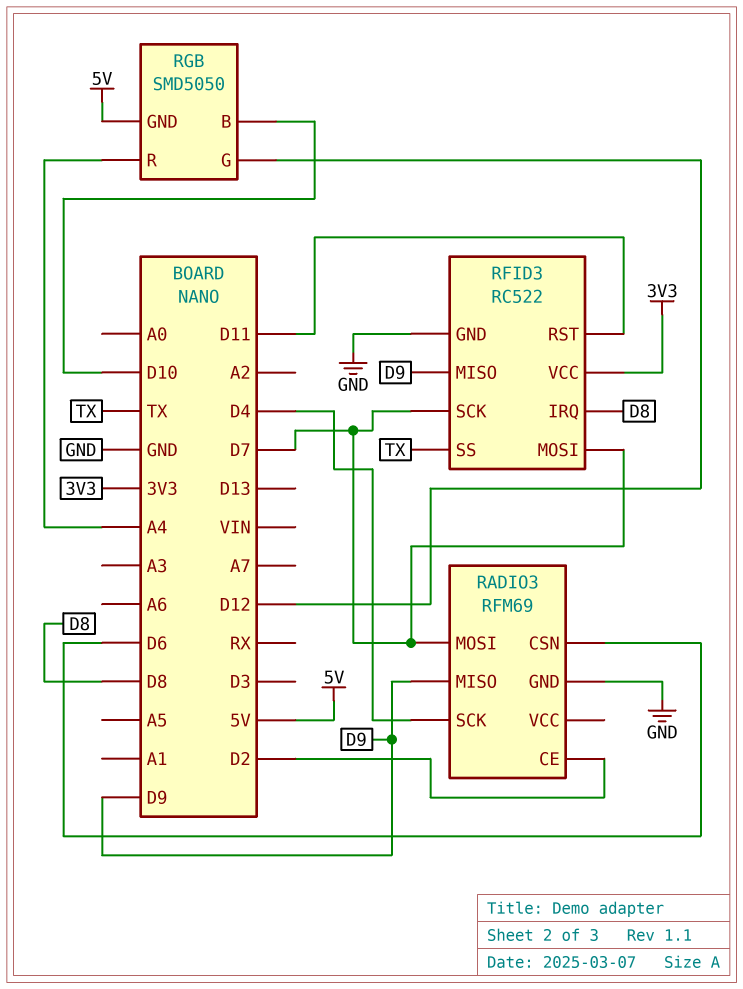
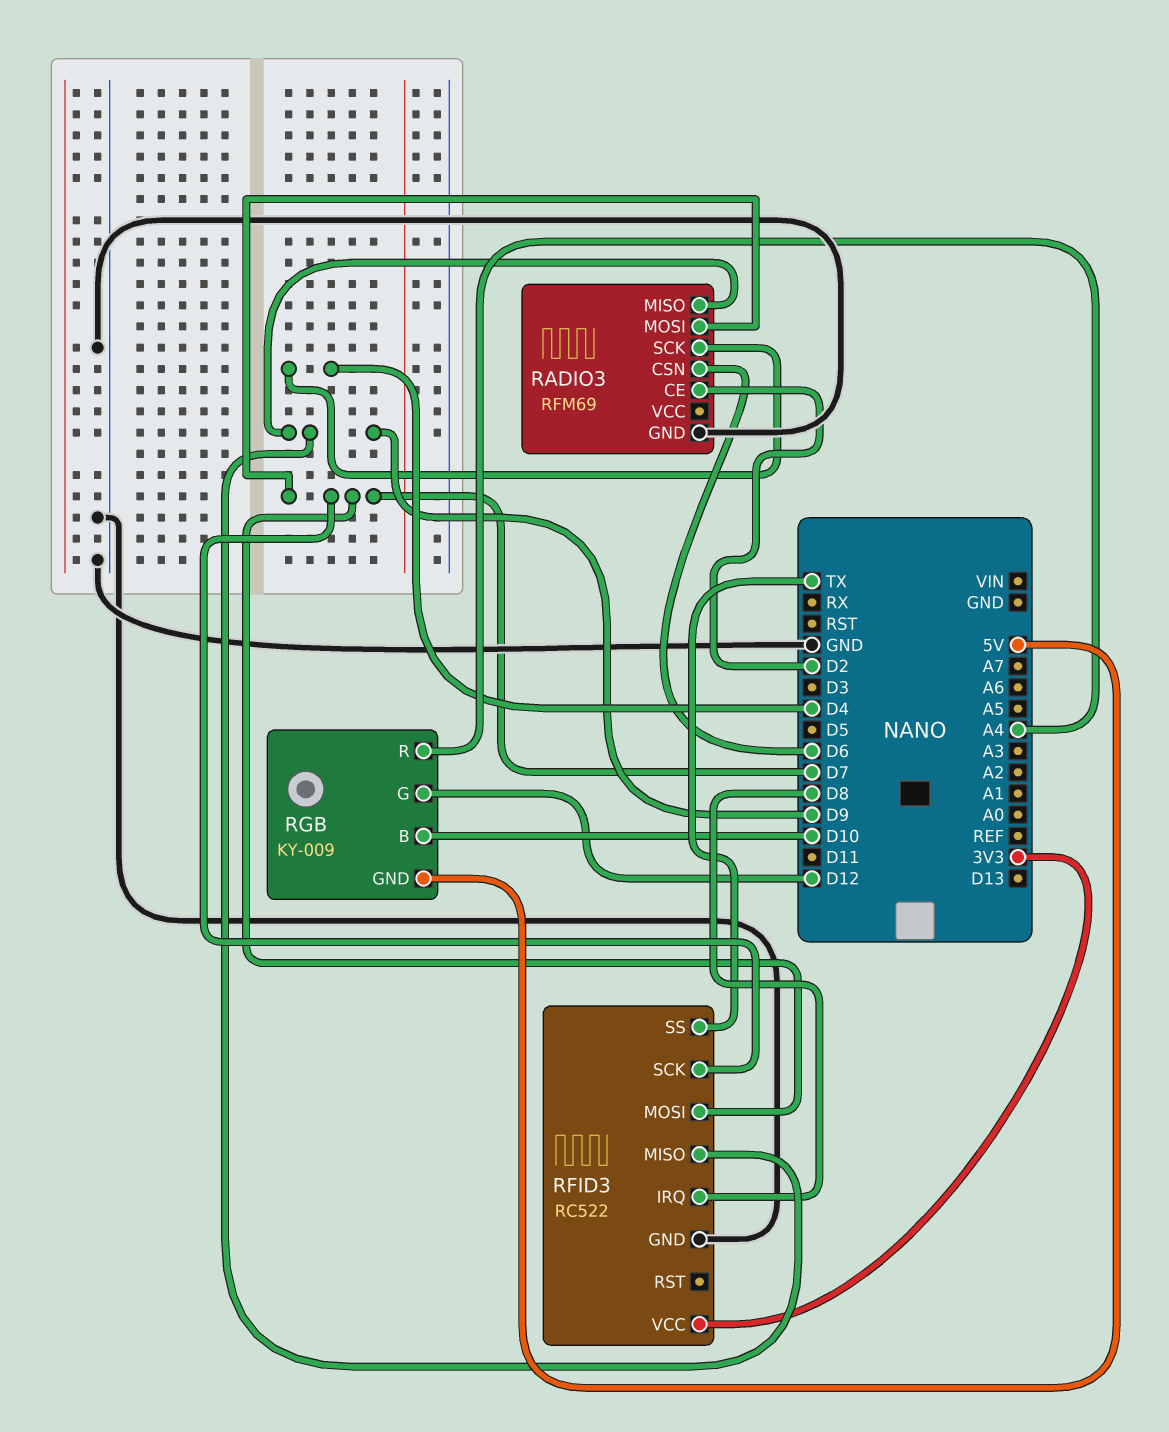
RFID3 pin RST: D11 -> none
RGB: SMD5050 -> KY-009

